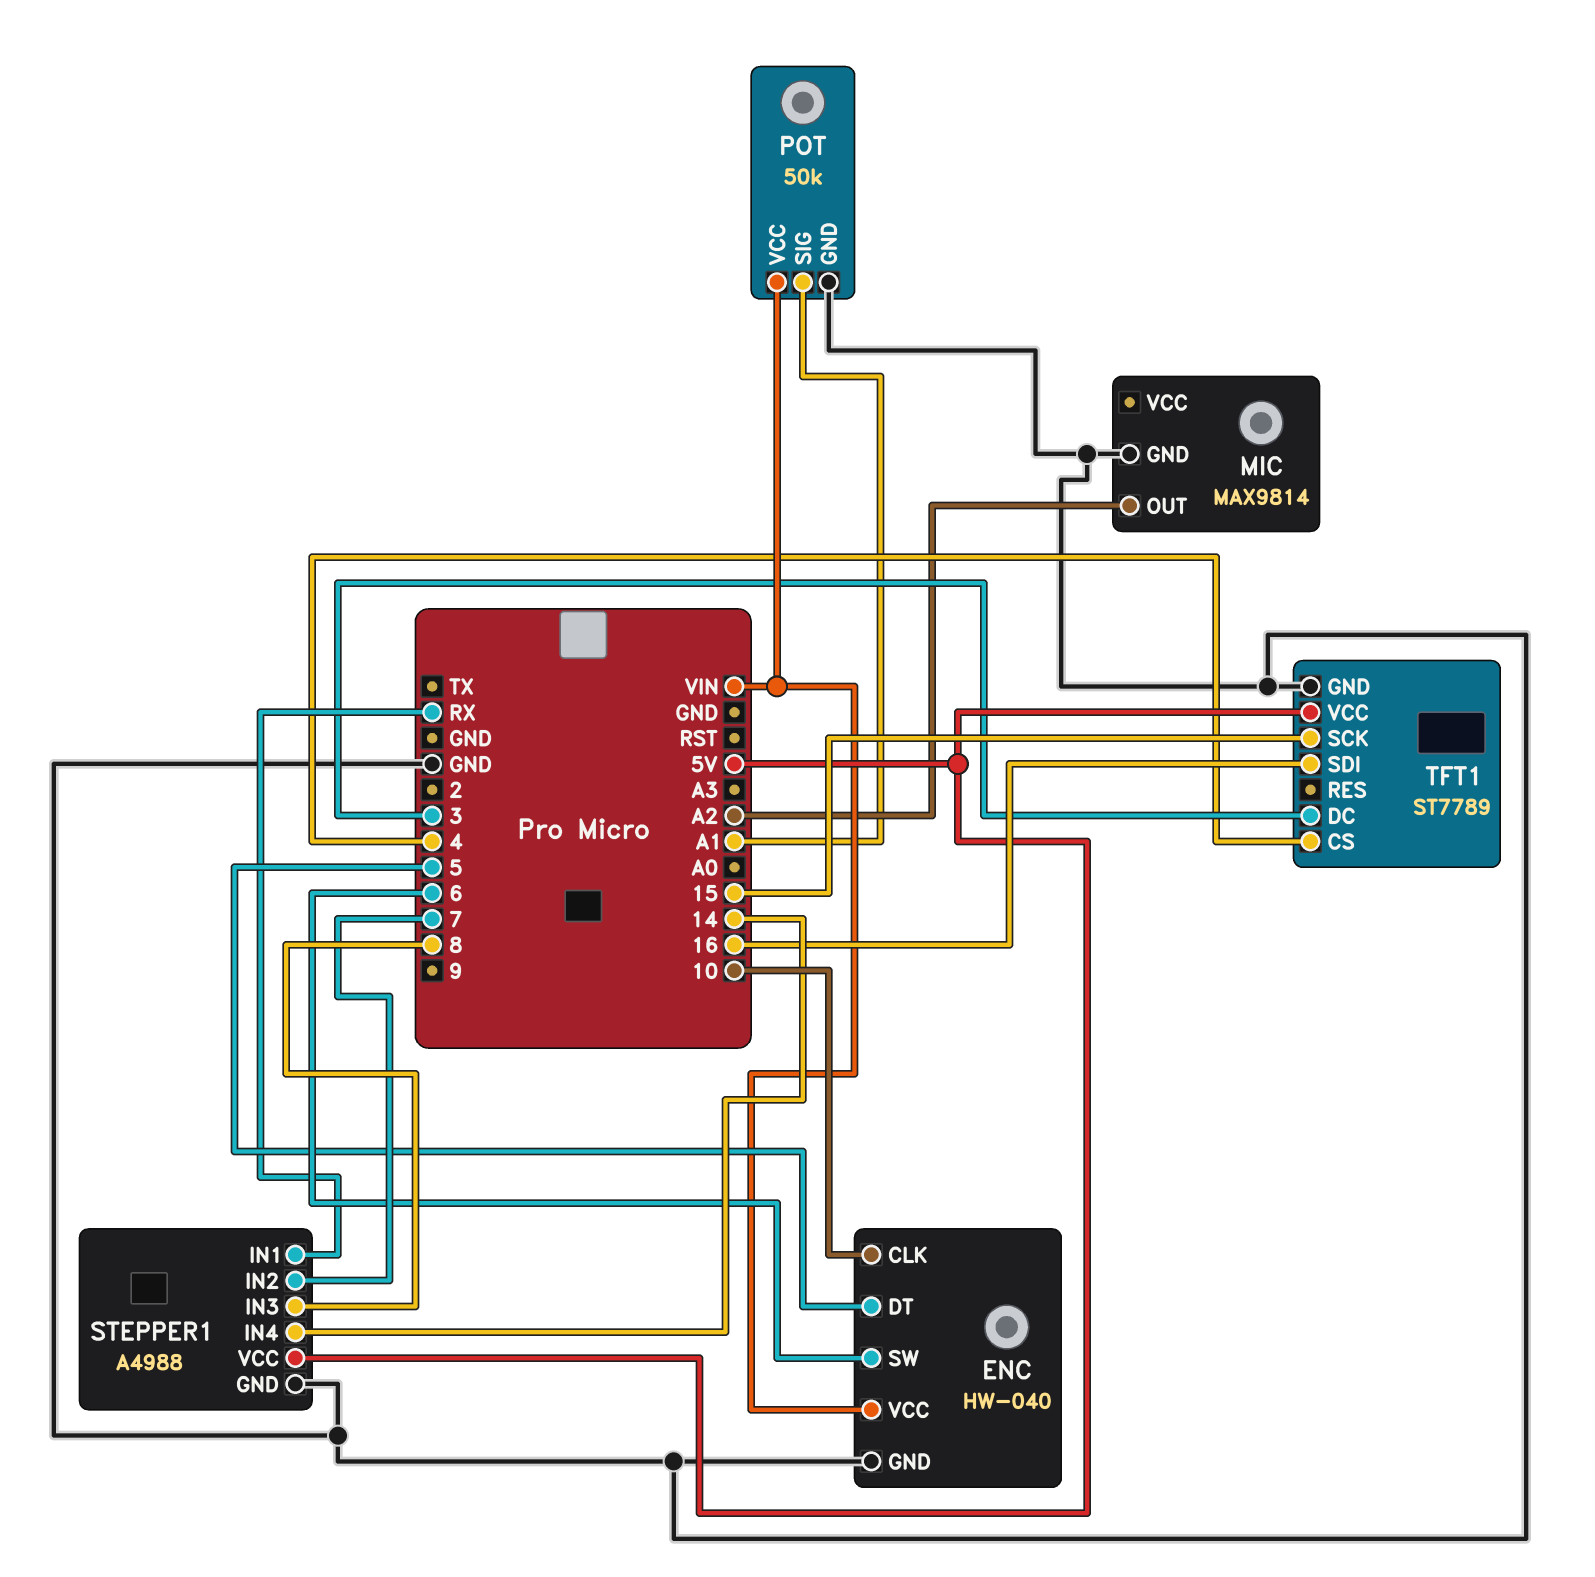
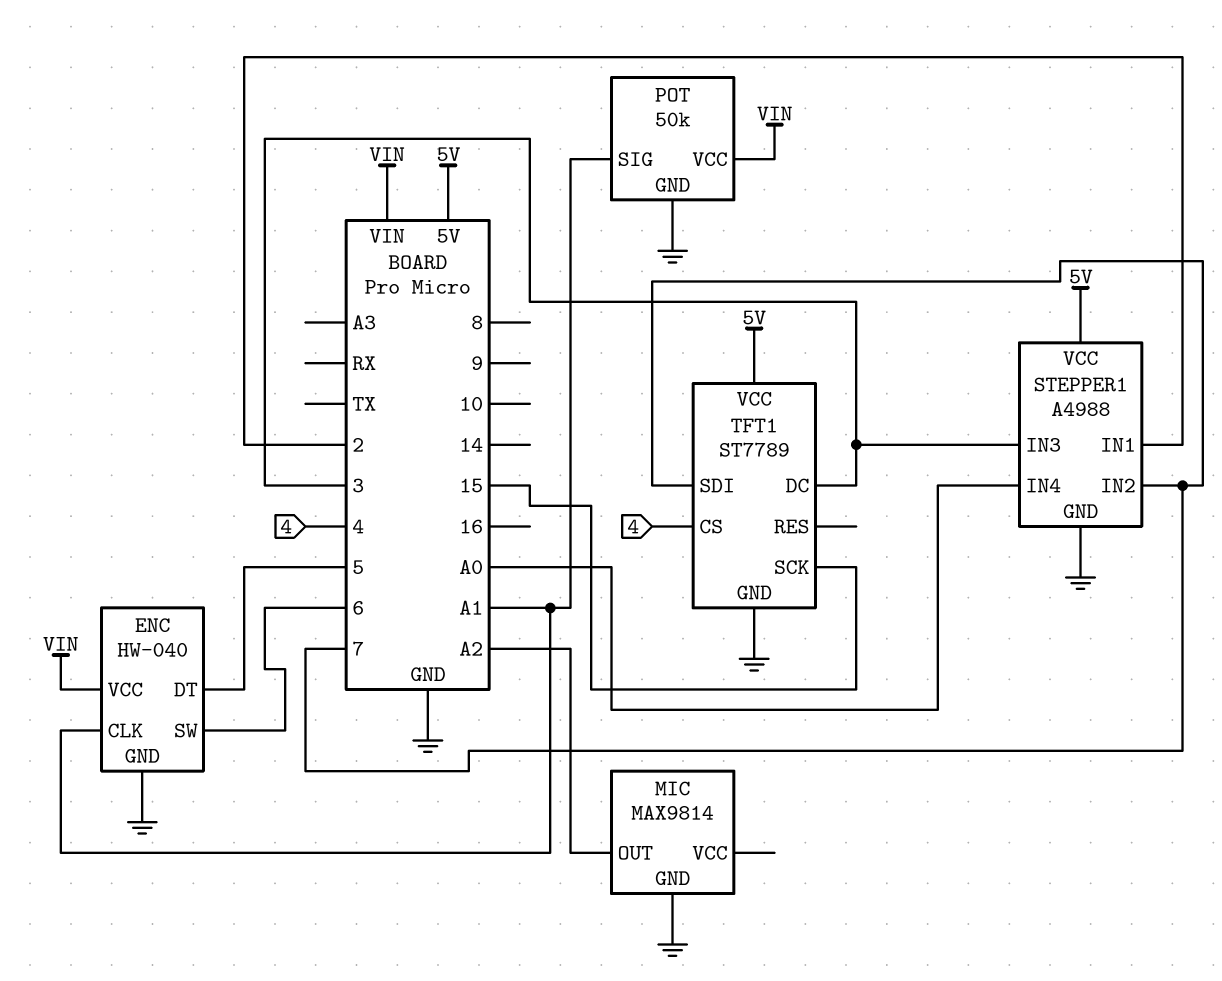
ENC pin CLK: 10 -> A1
STEPPER1 pin IN1: RX -> 2
STEPPER1 pin IN3: 8 -> 3
STEPPER1 pin IN4: 14 -> A0
TFT1 pin SDI: 16 -> 7

